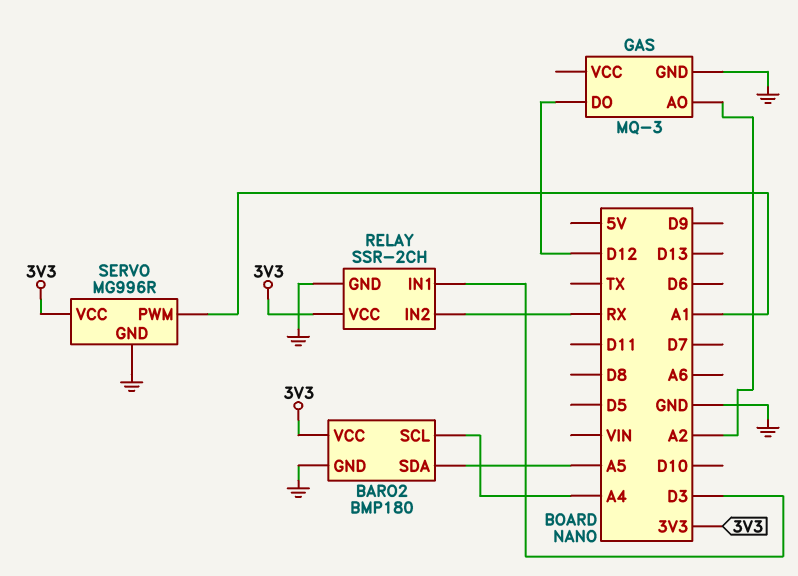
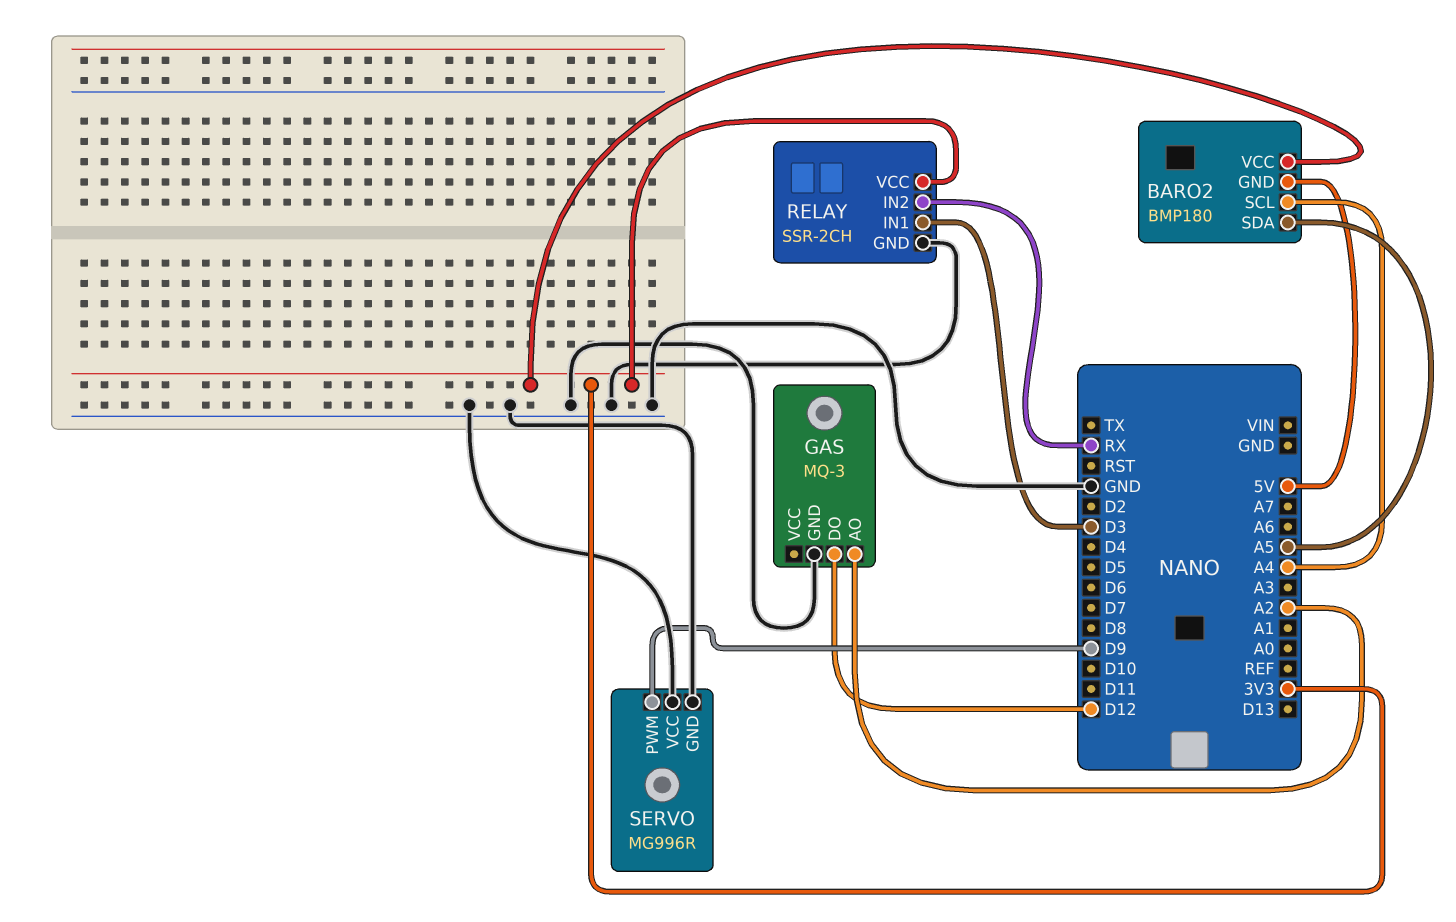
BARO2 pin GND: GND -> 5V
SERVO pin PWM: A1 -> D9
SERVO pin VCC: 3V3 -> GND

